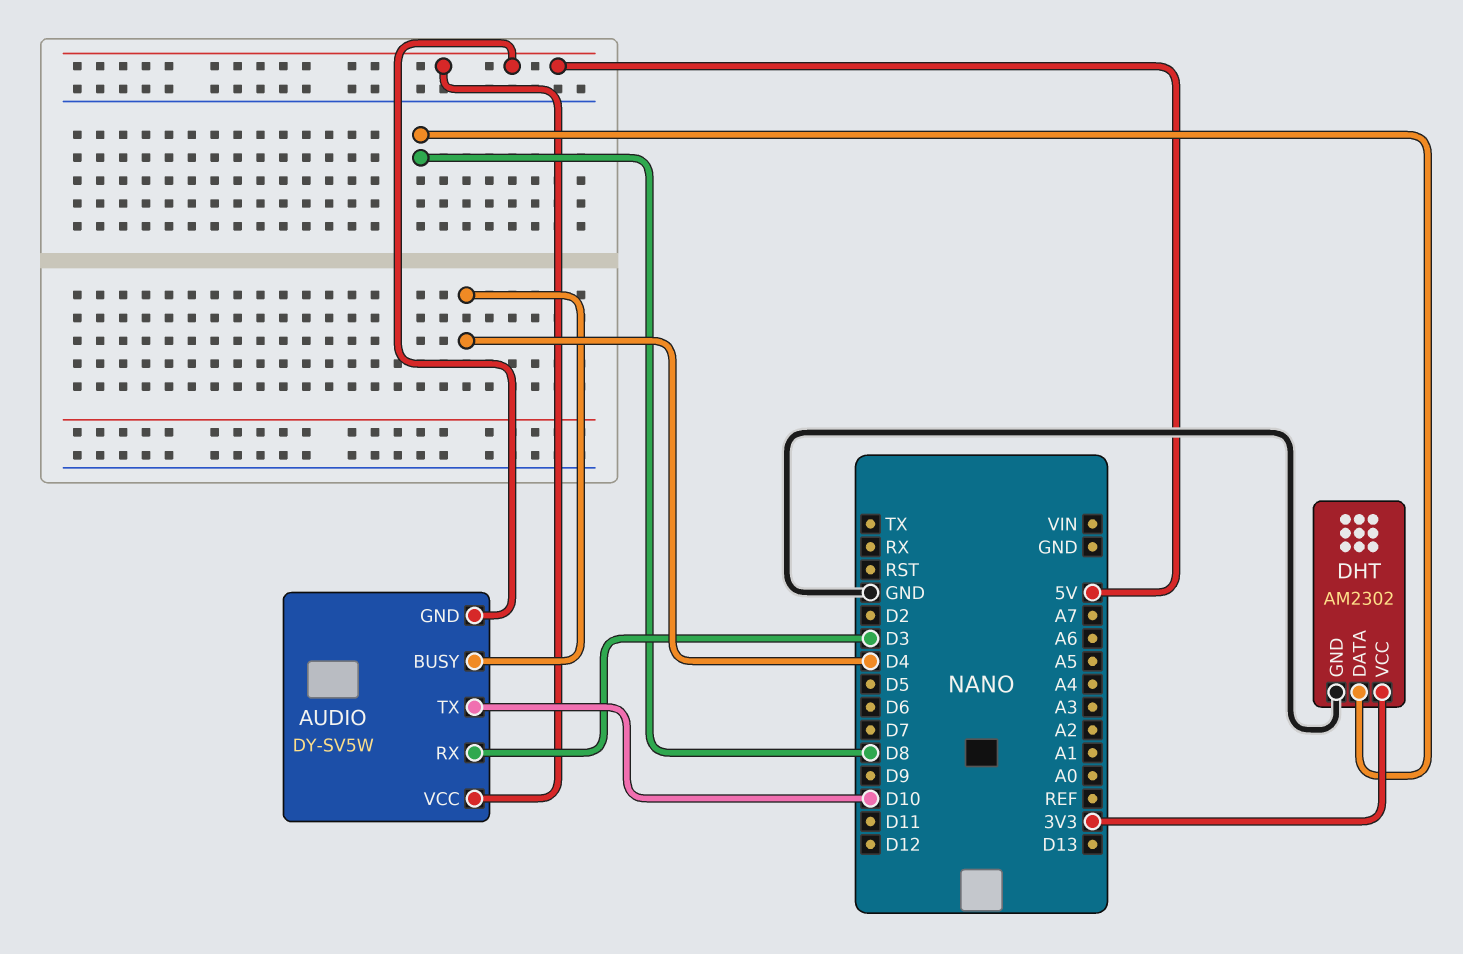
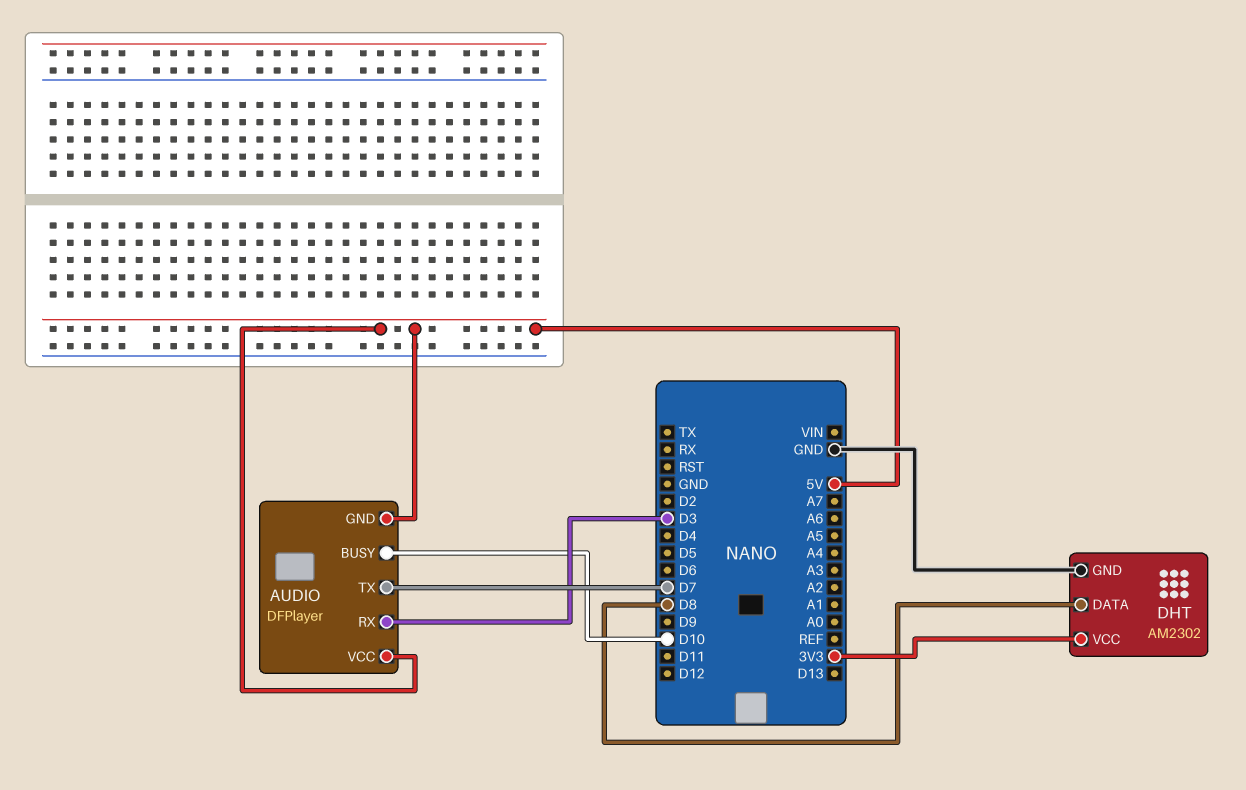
AUDIO: DY-SV5W -> DFPlayer
AUDIO pin BUSY: D4 -> D10
AUDIO pin TX: D10 -> D7

